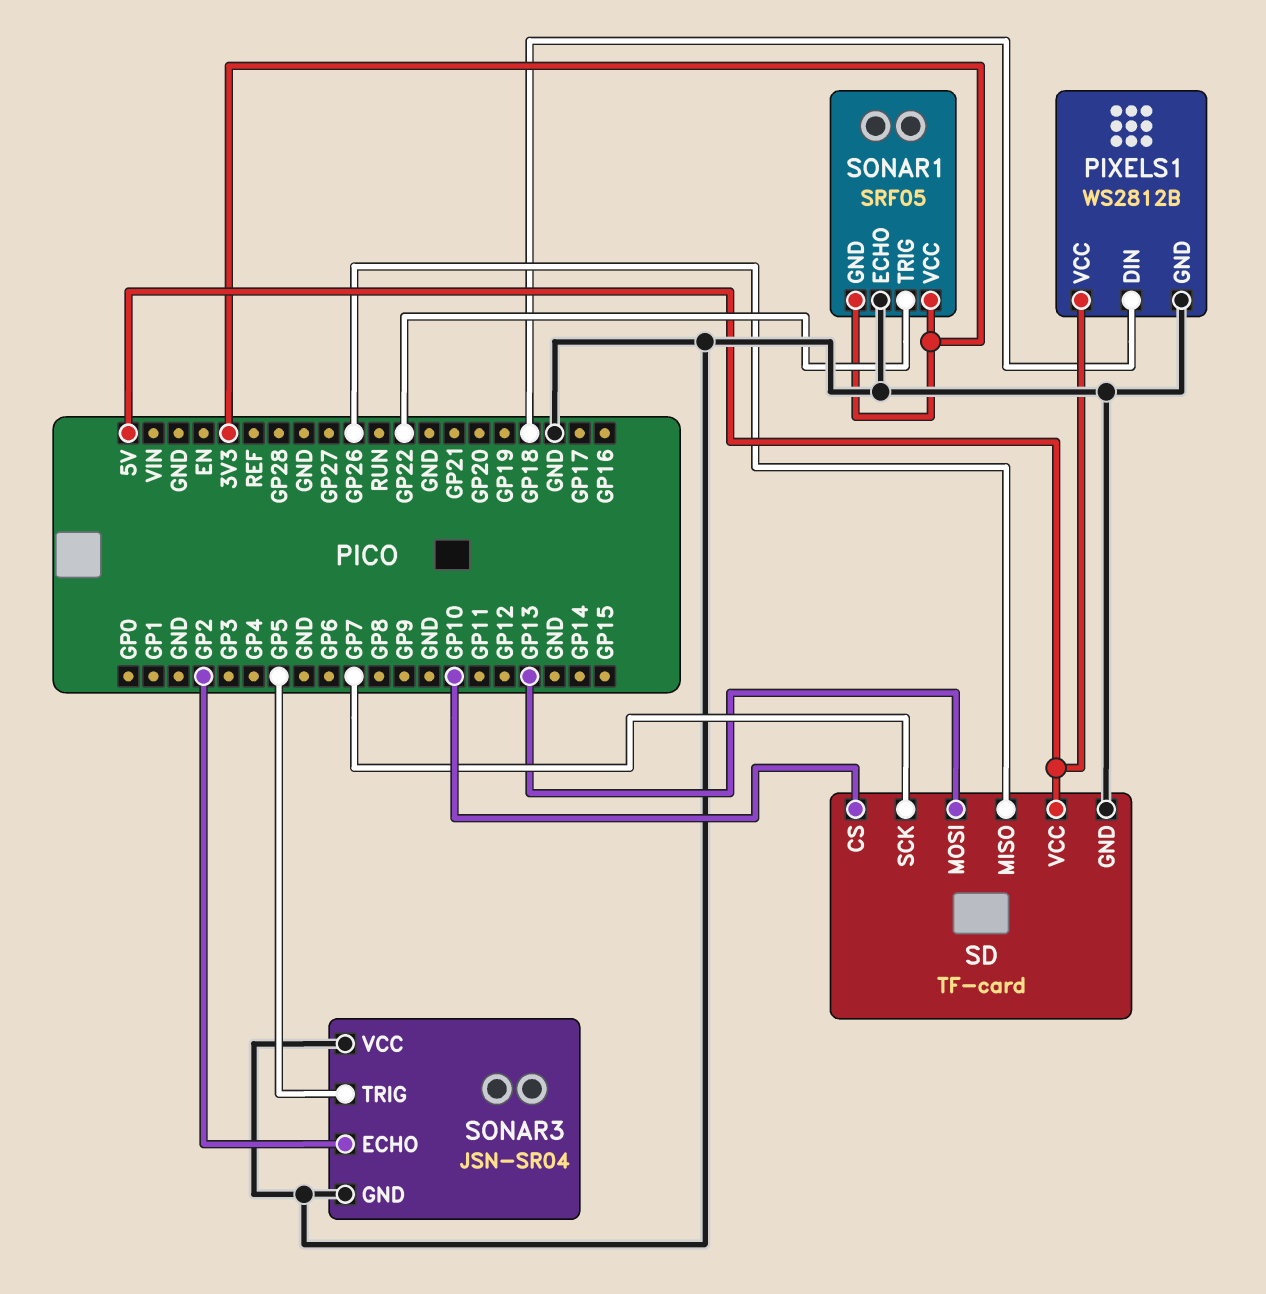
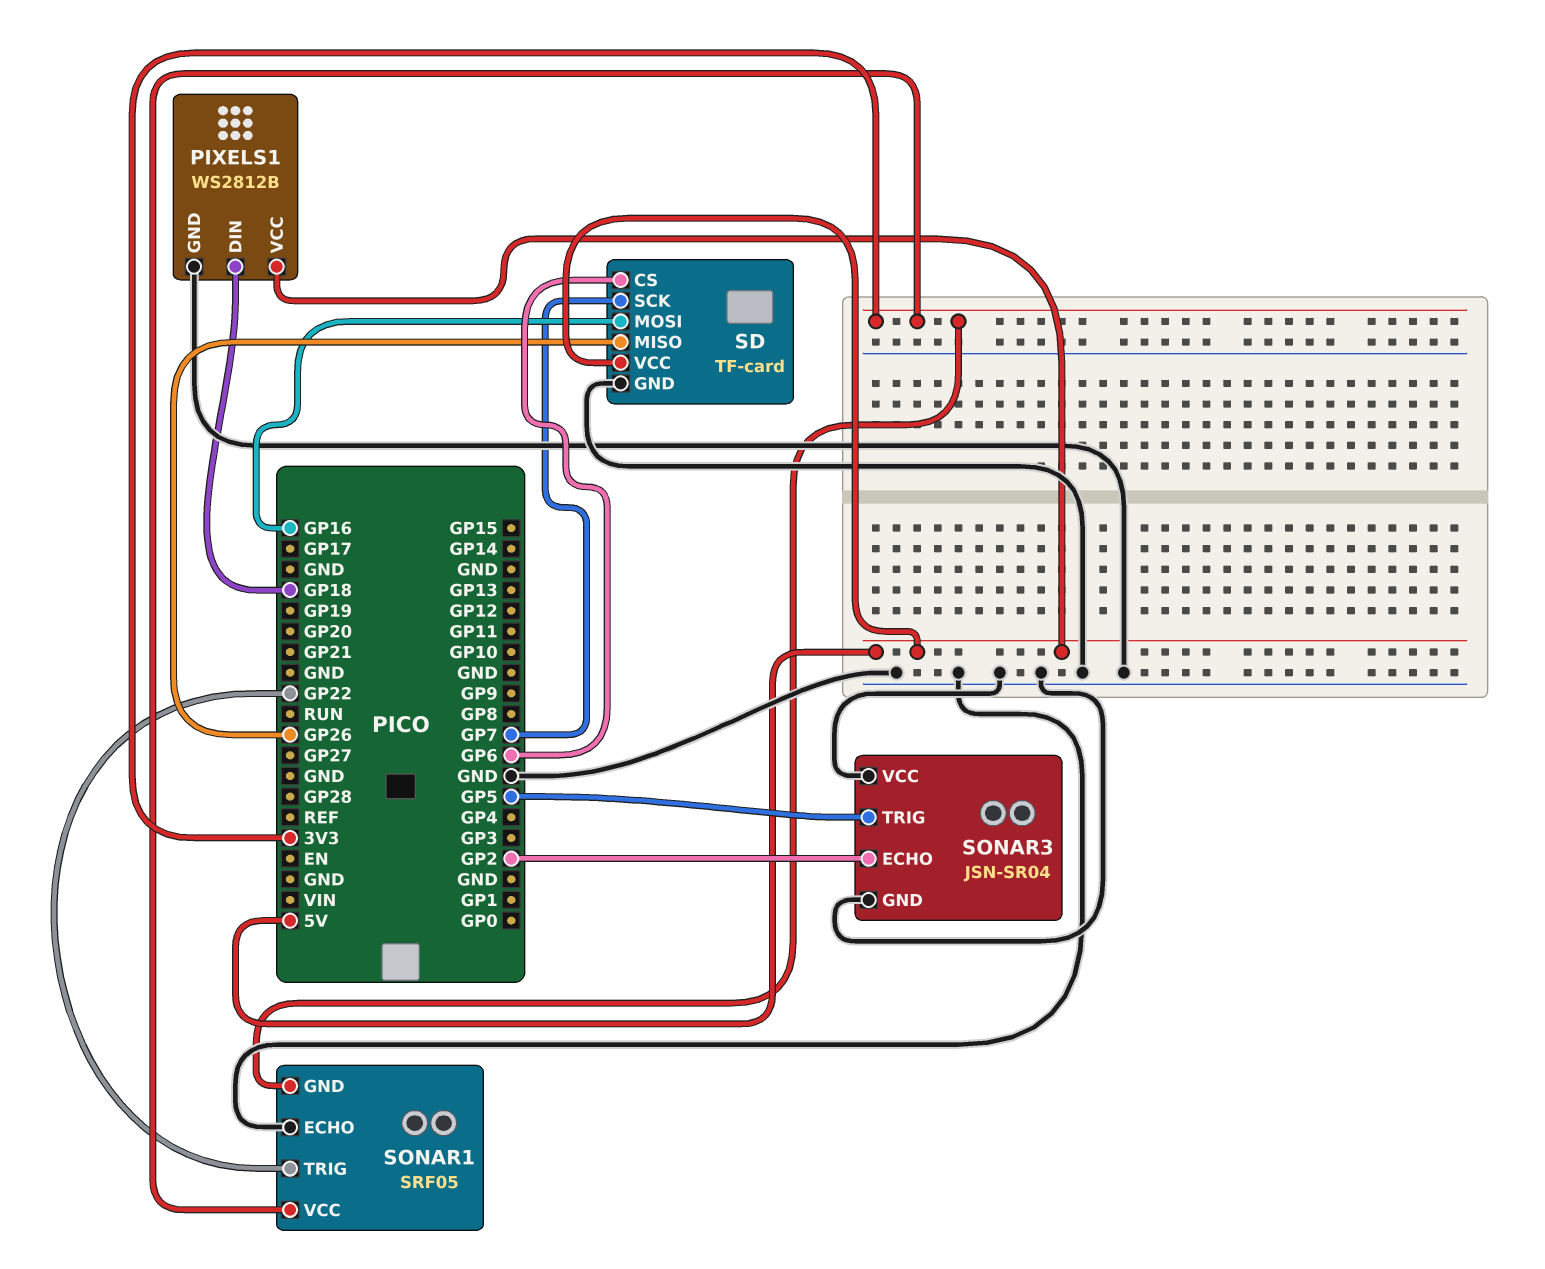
SD pin CS: GP10 -> GP6
SD pin MOSI: GP13 -> GP16

